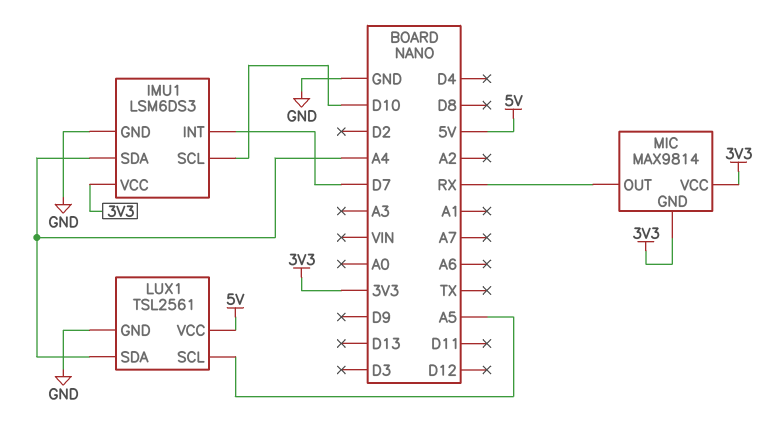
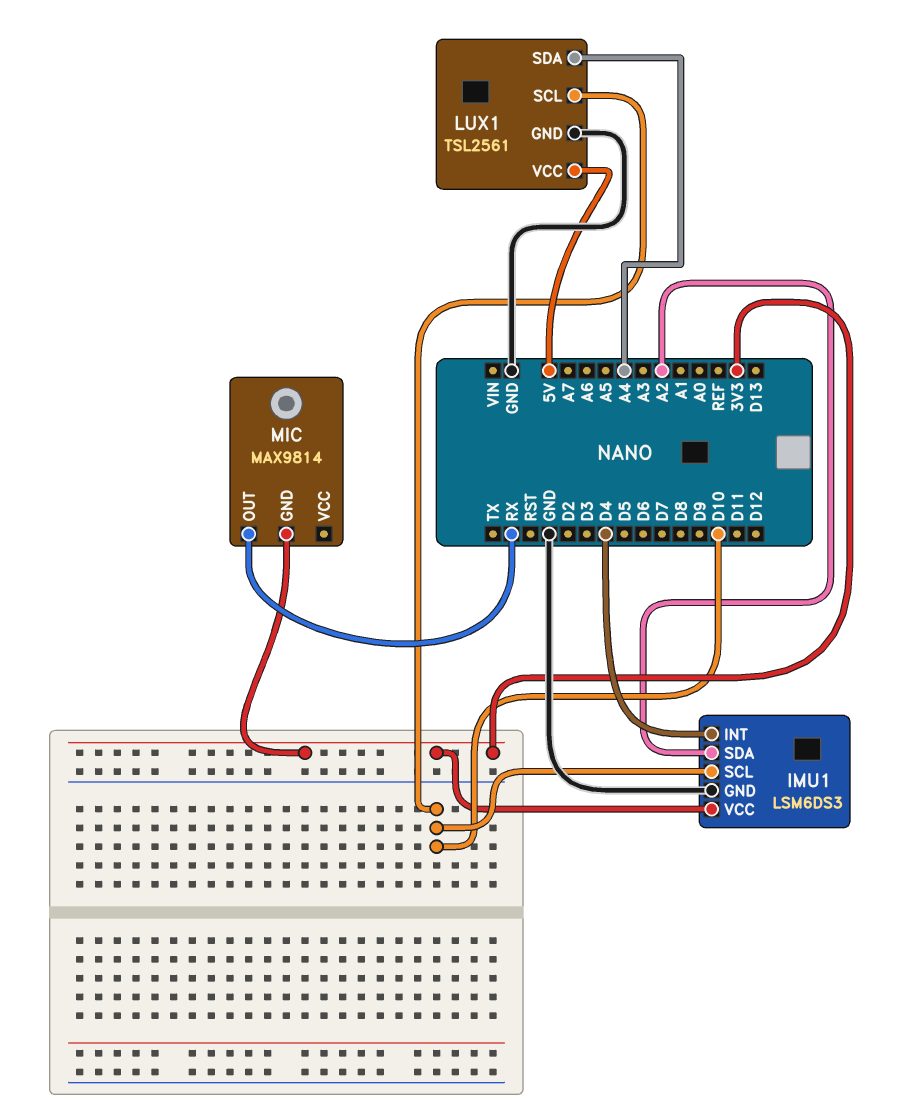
IMU1 pin INT: D7 -> D4
IMU1 pin SDA: A4 -> A2
LUX1 pin SCL: A5 -> D10
MIC pin VCC: 3V3 -> none

